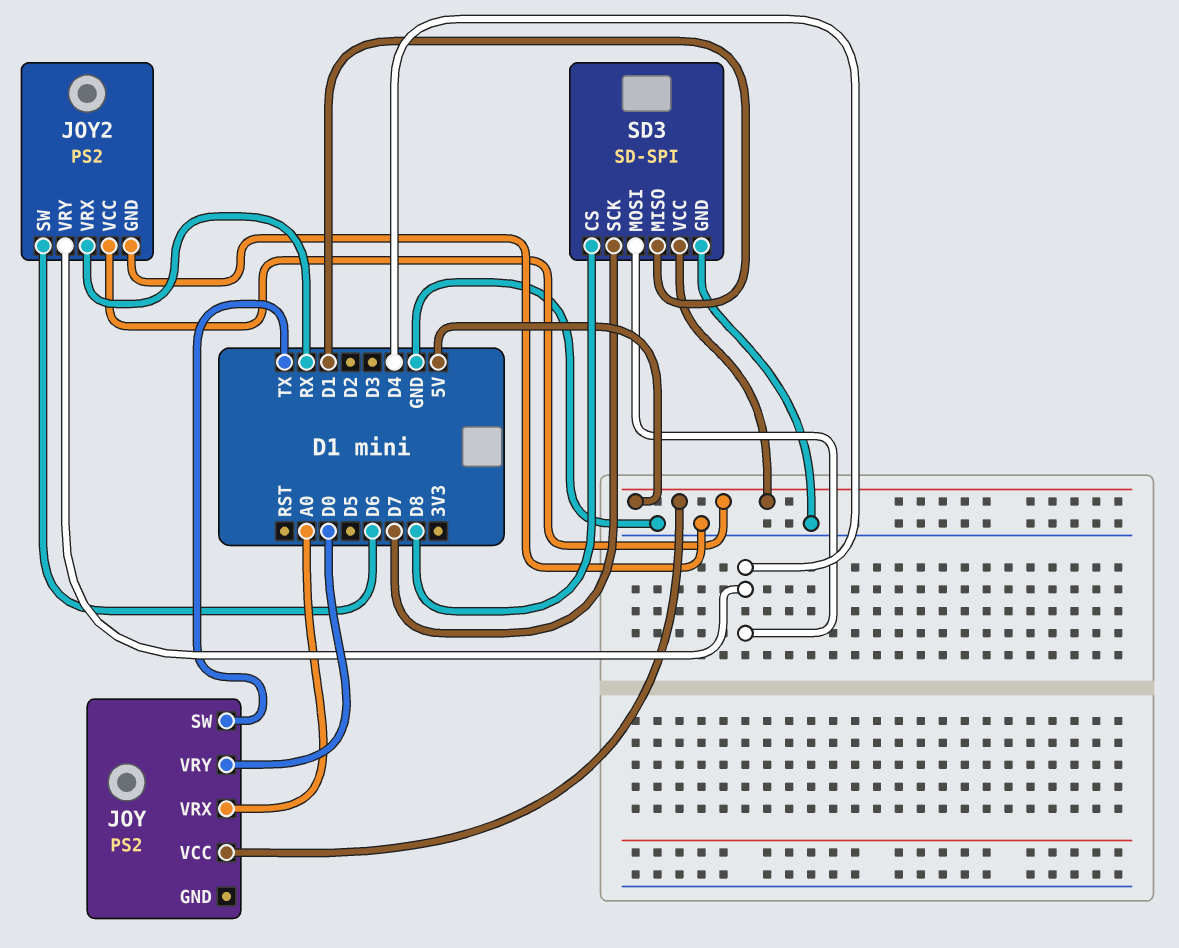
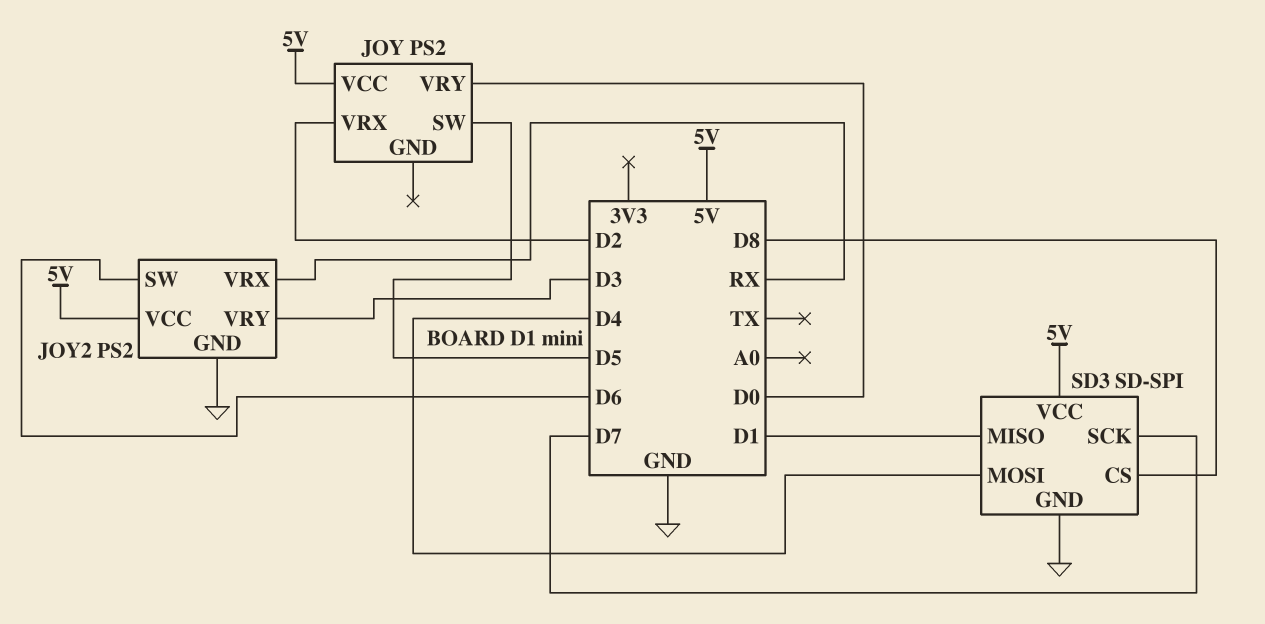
JOY pin SW: TX -> D5
JOY pin VRX: A0 -> D2
JOY2 pin VRY: D4 -> D3

